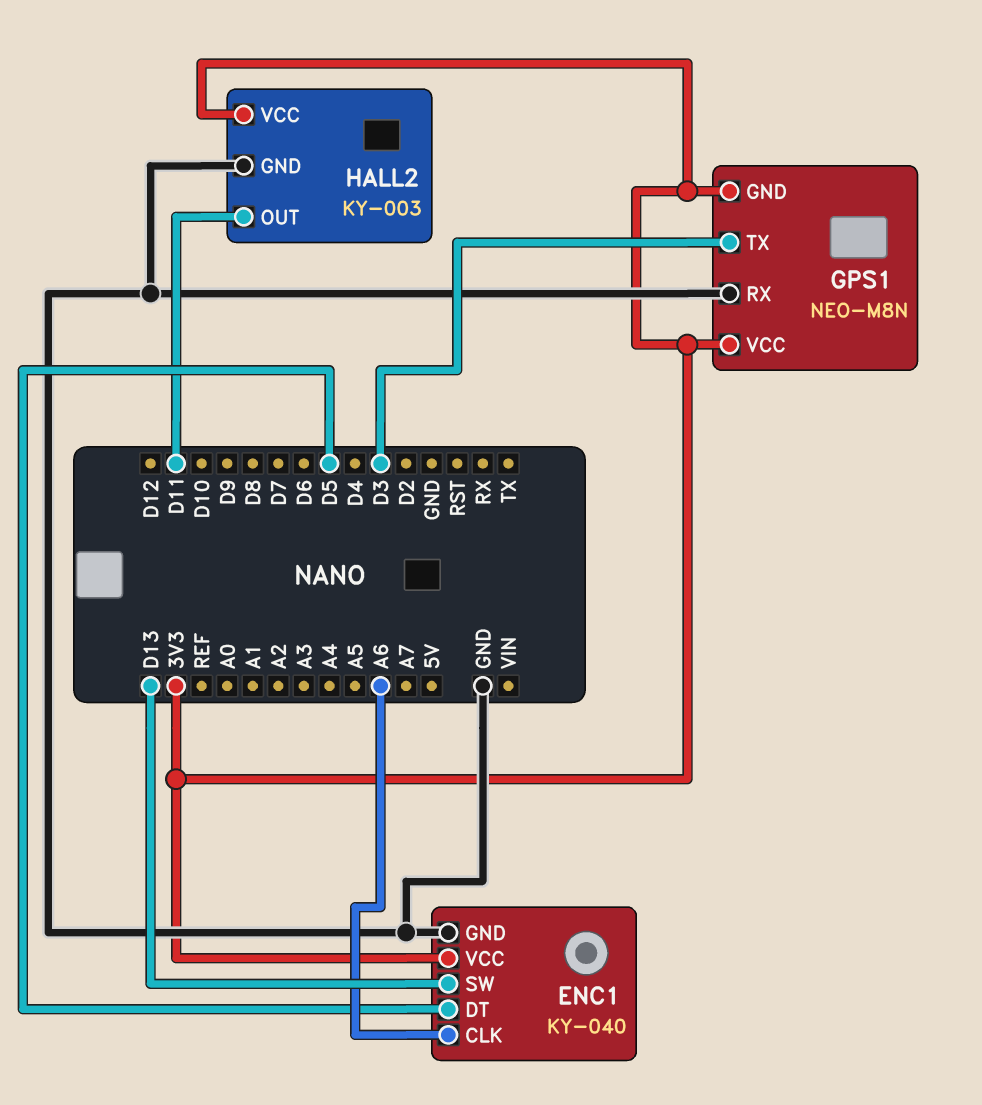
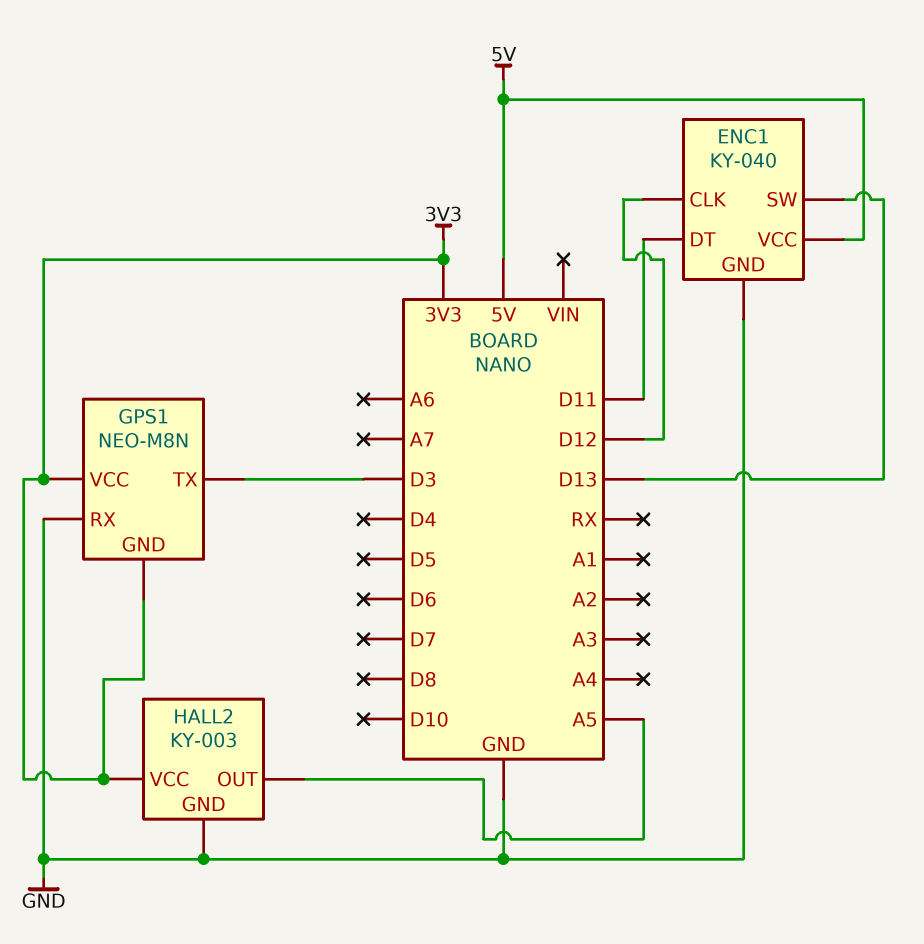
ENC1 pin CLK: A6 -> D12
ENC1 pin DT: D5 -> D11
ENC1 pin VCC: 3V3 -> 5V
HALL2 pin OUT: D11 -> A5

